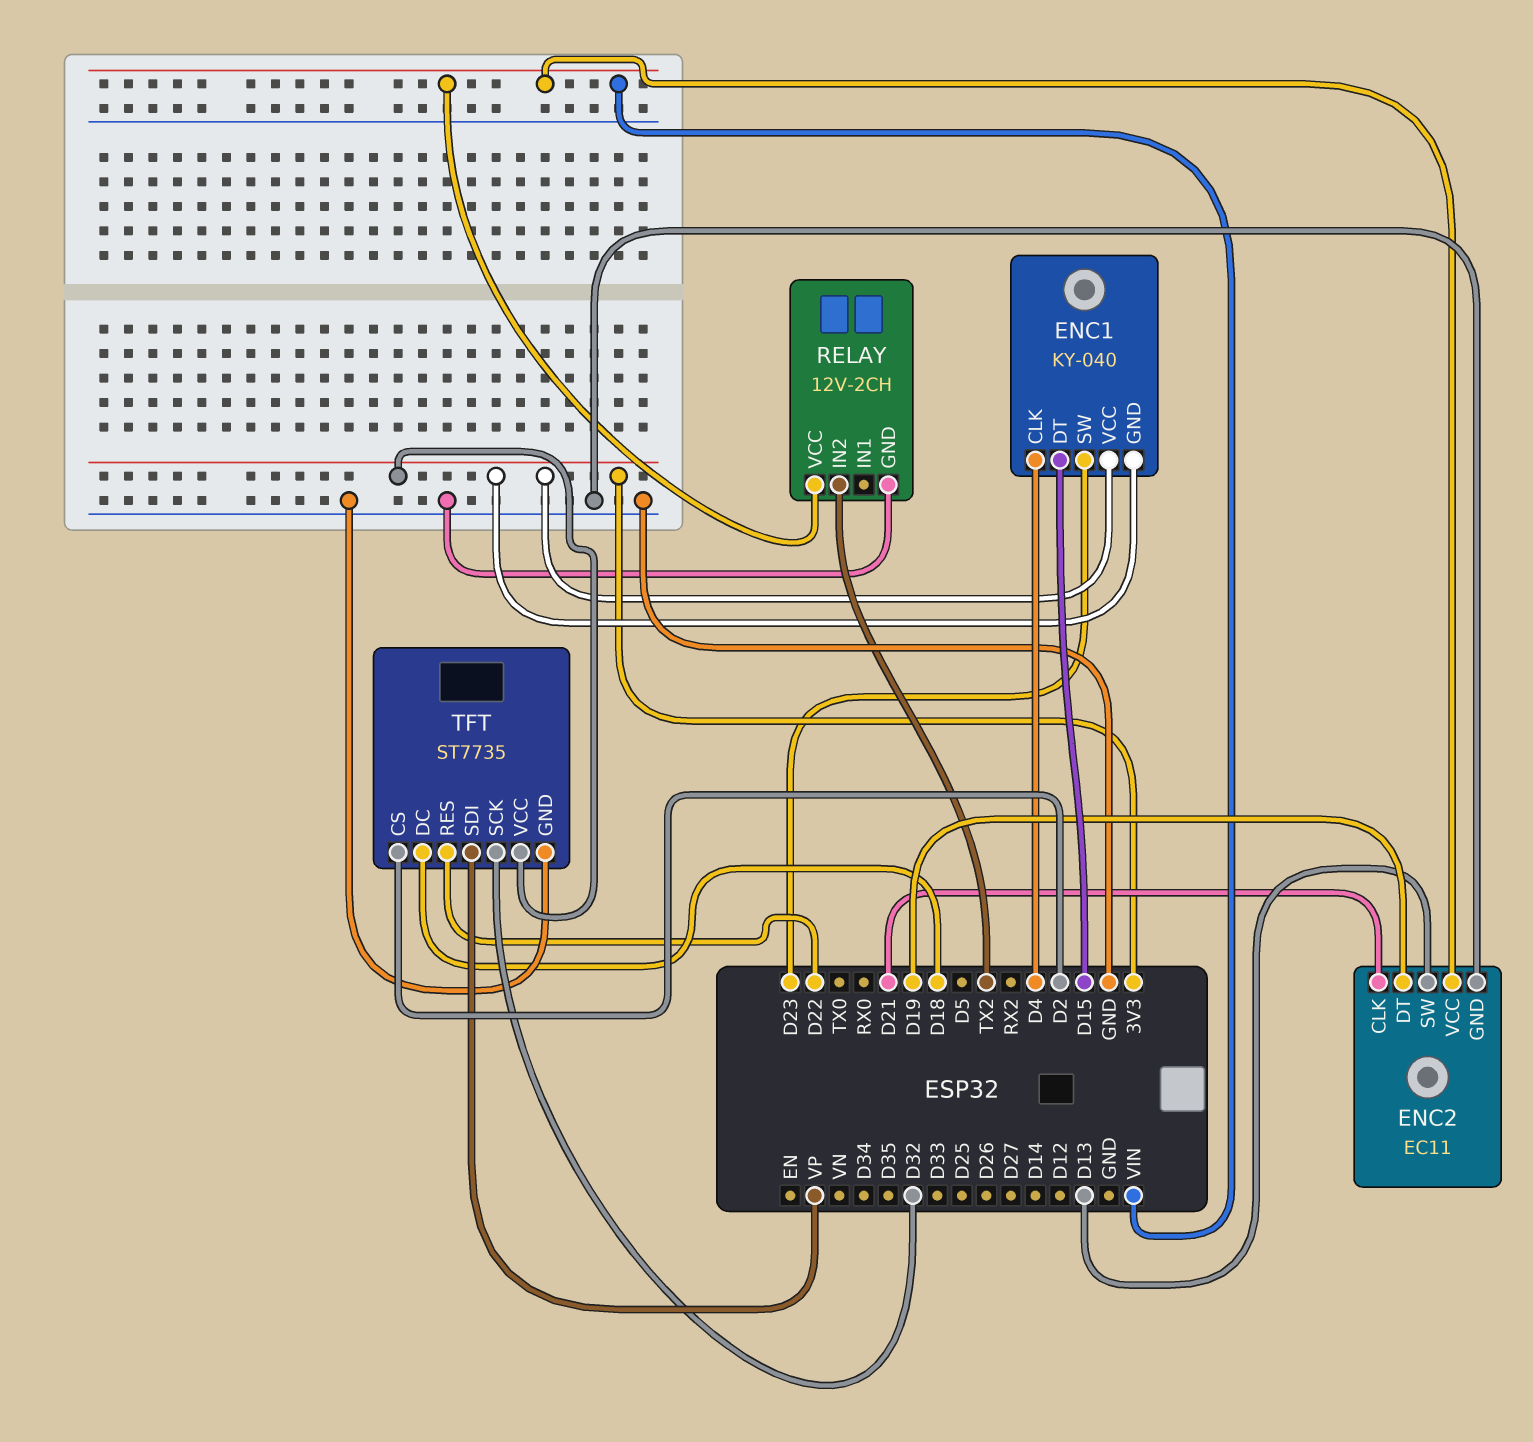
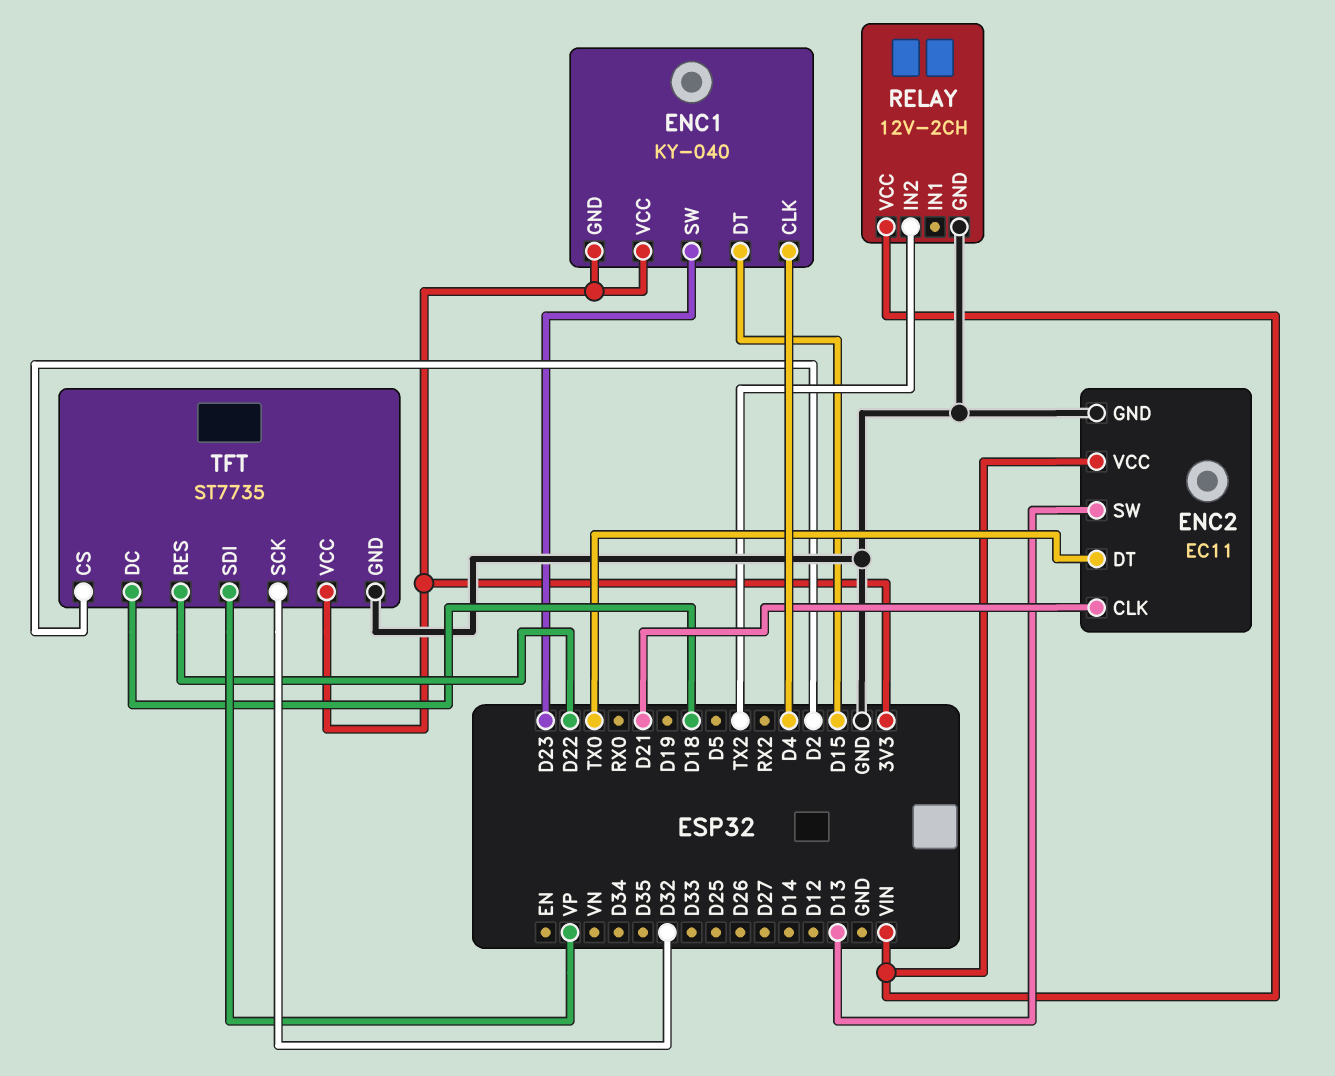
ENC2 pin DT: D19 -> TX0

